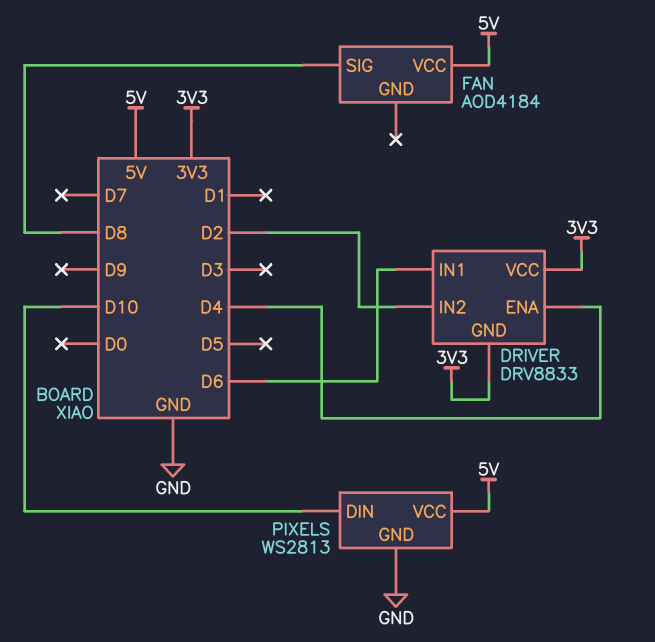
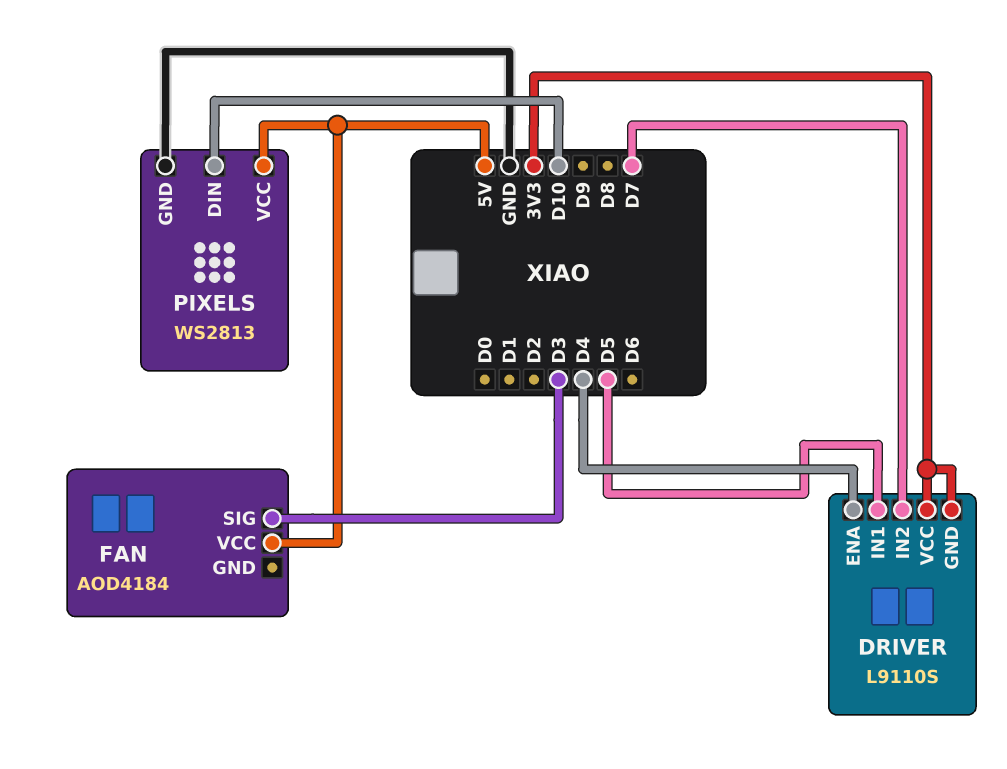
DRIVER: DRV8833 -> L9110S
DRIVER pin IN1: D6 -> D5
DRIVER pin IN2: D2 -> D7
FAN pin SIG: D8 -> D3

